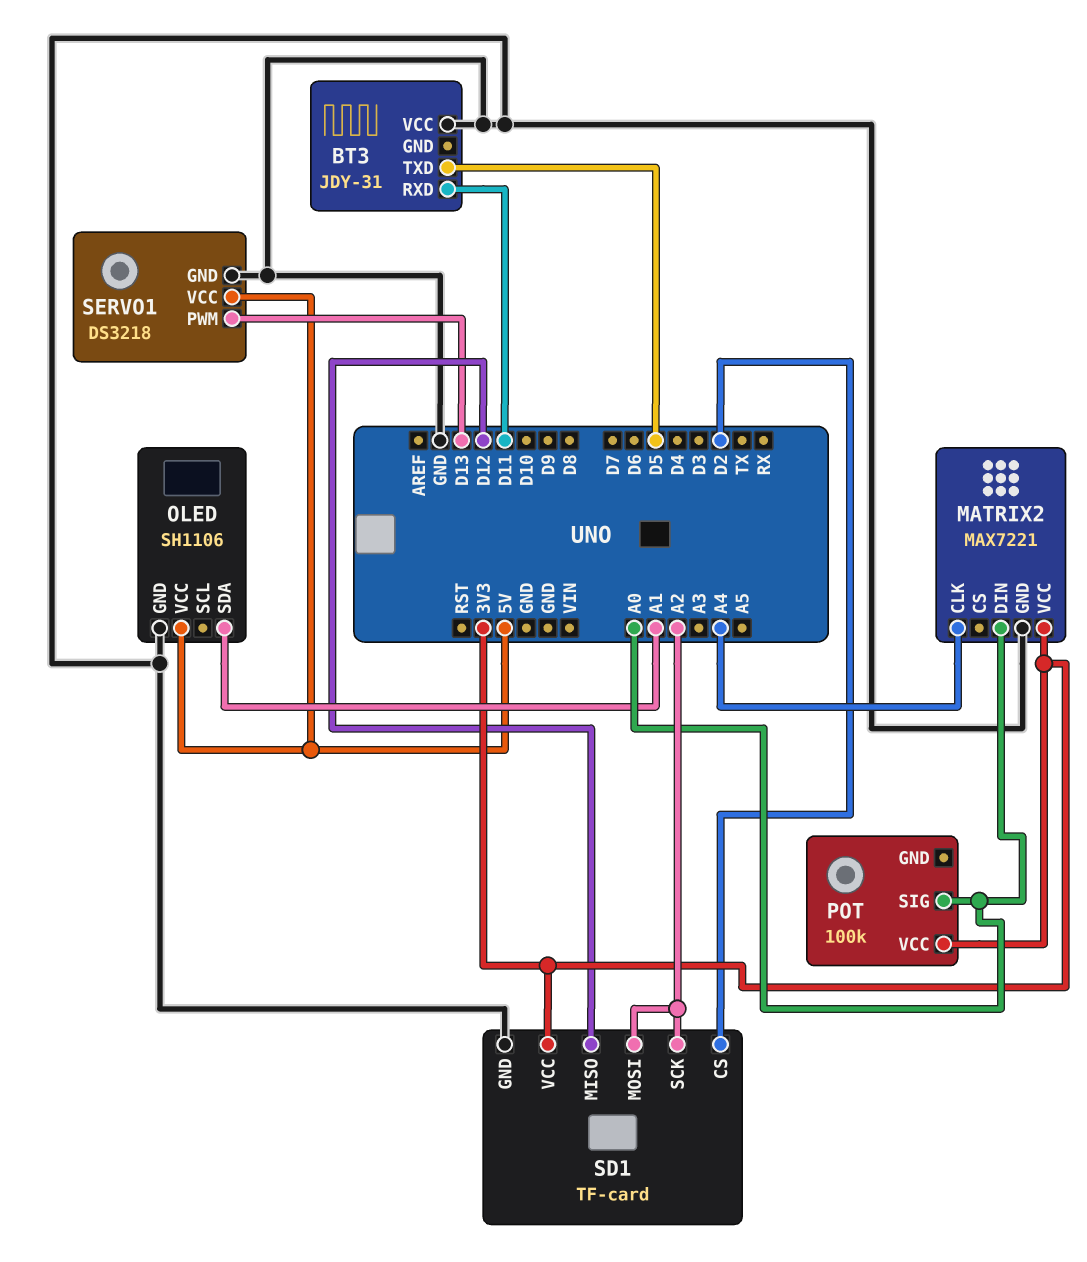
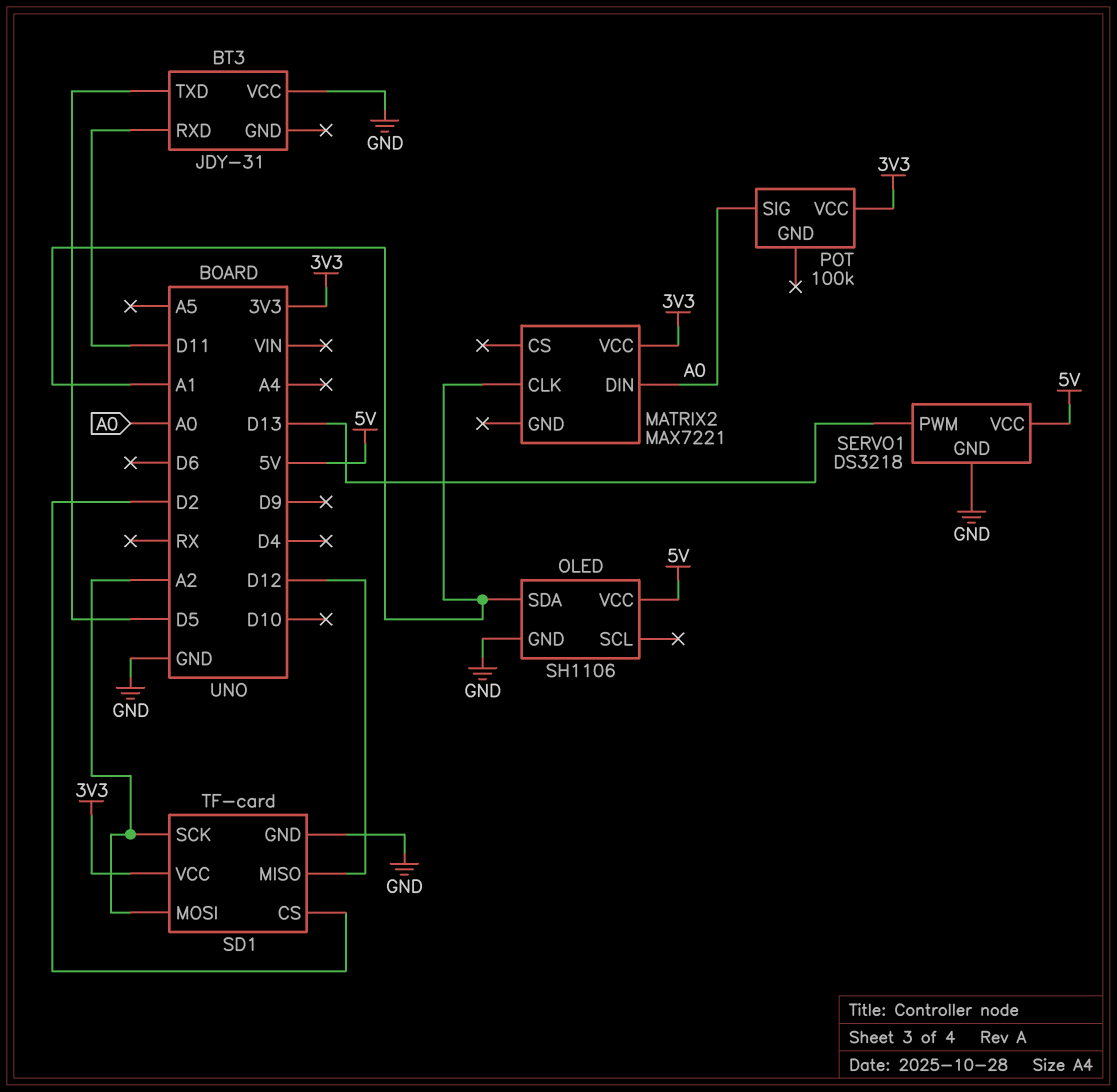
MATRIX2 pin CLK: A4 -> A1
MATRIX2 pin GND: GND -> none

